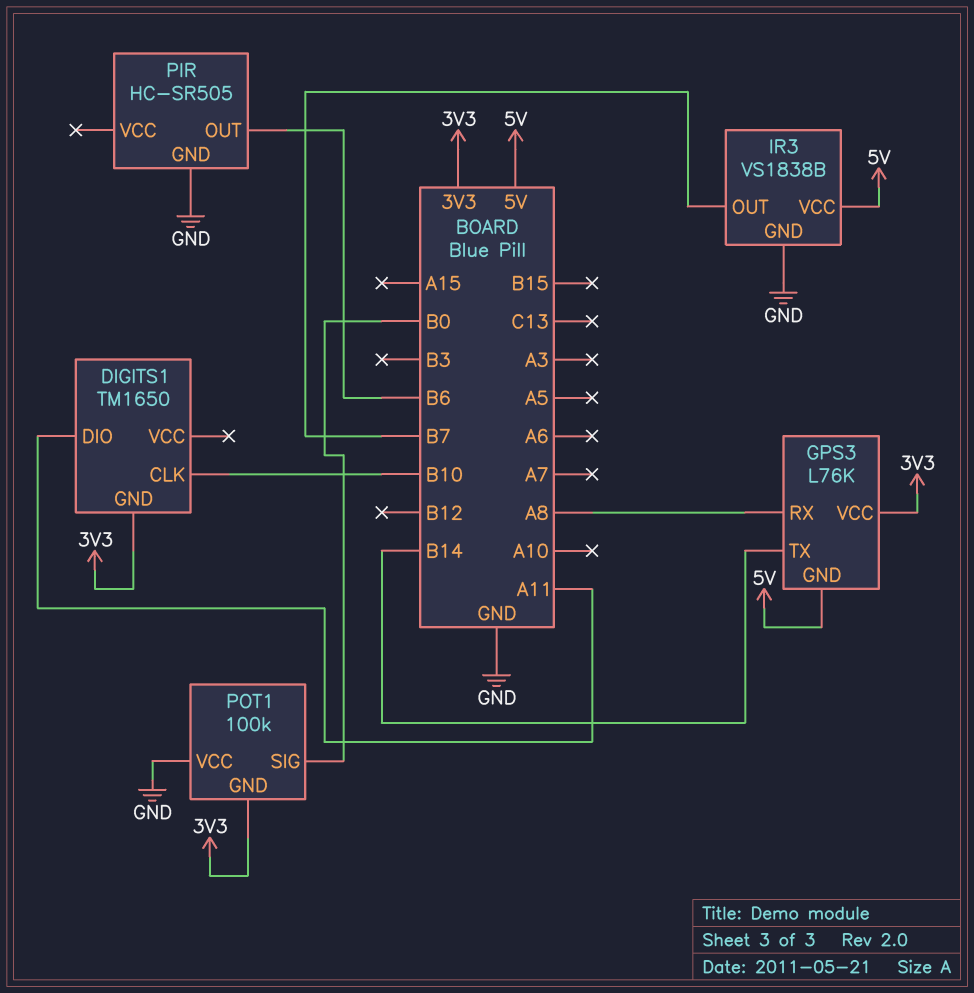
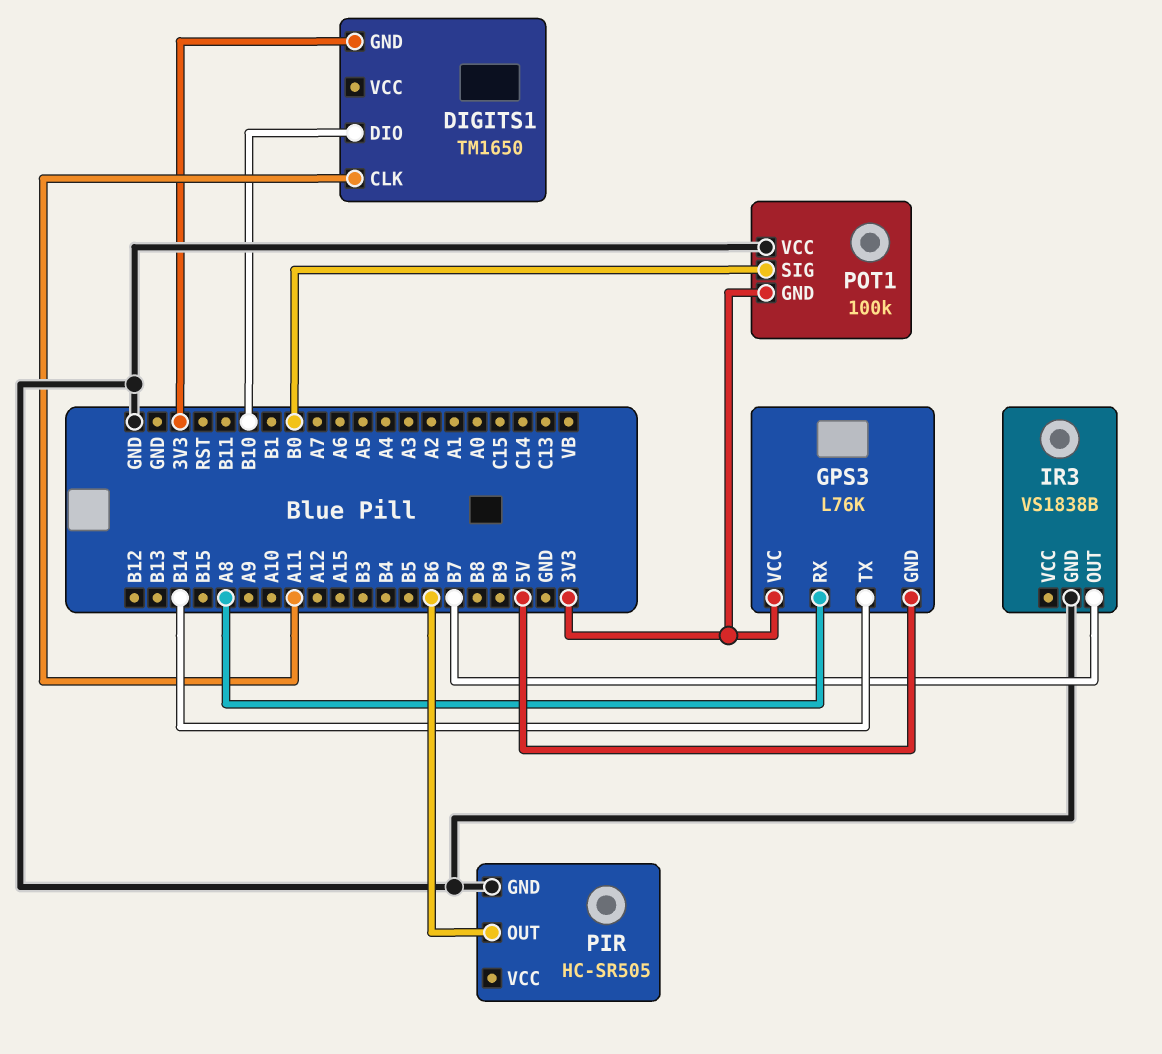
DIGITS1 pin CLK: B10 -> A11
DIGITS1 pin DIO: A11 -> B10
IR3 pin VCC: 5V -> none

